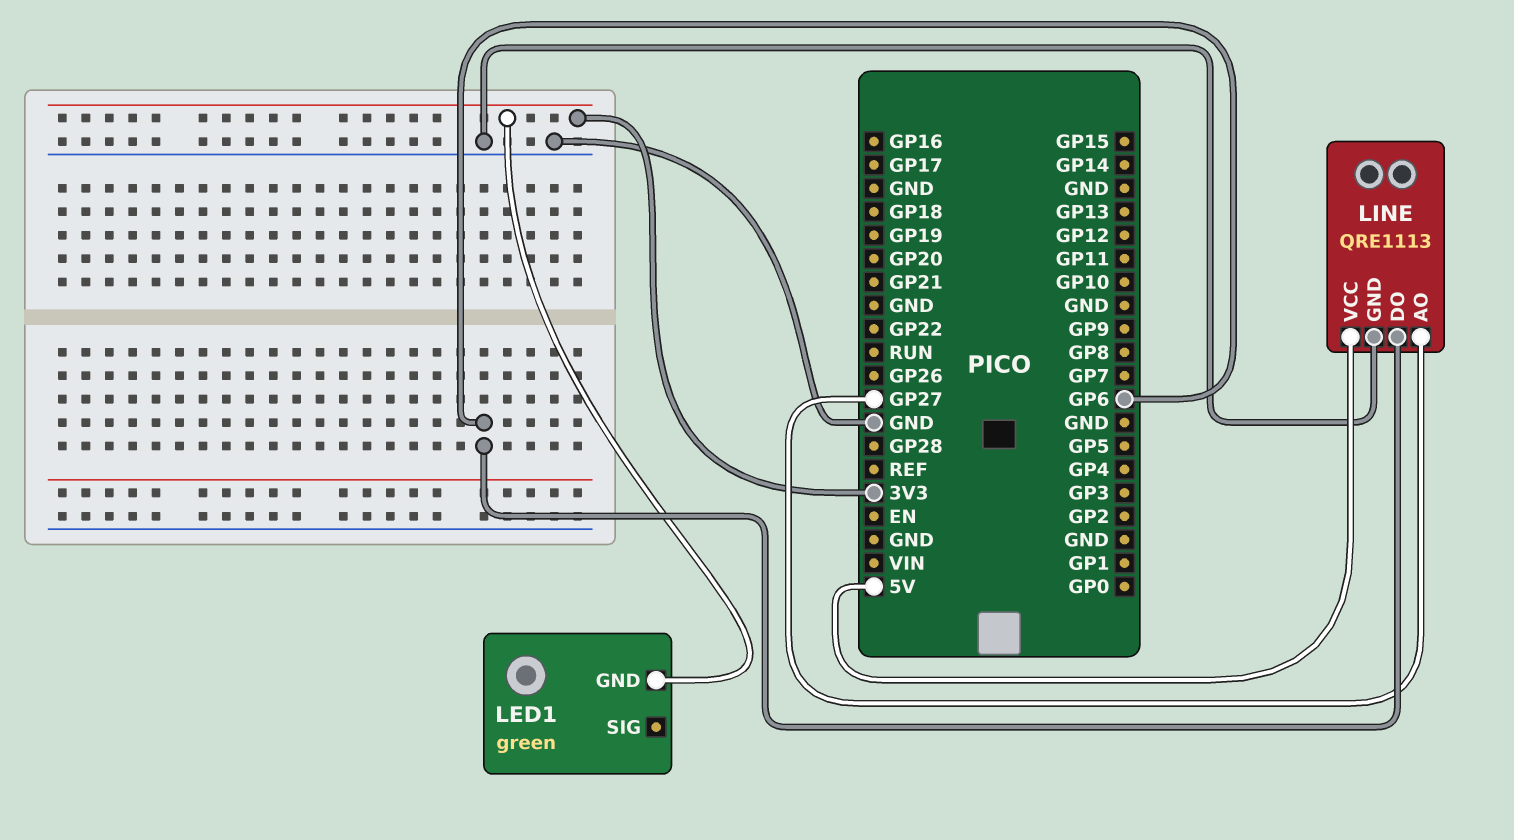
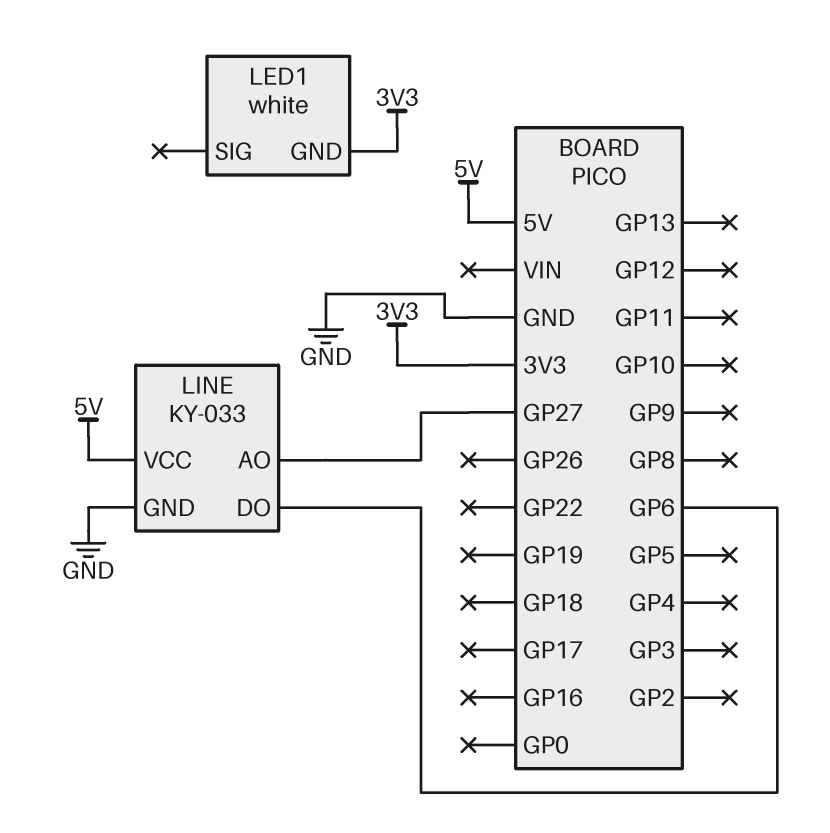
LED1: green -> white
LINE: QRE1113 -> KY-033

